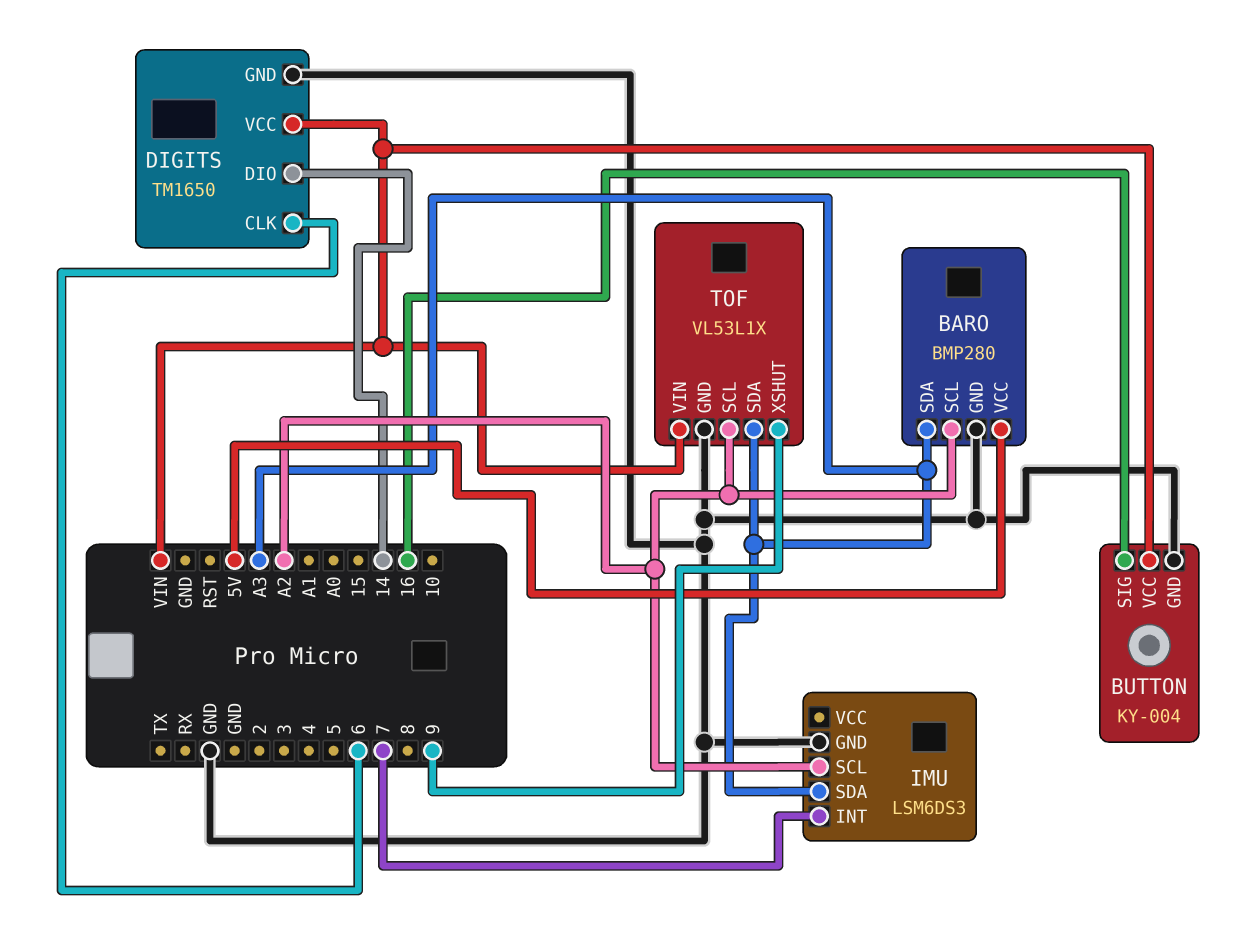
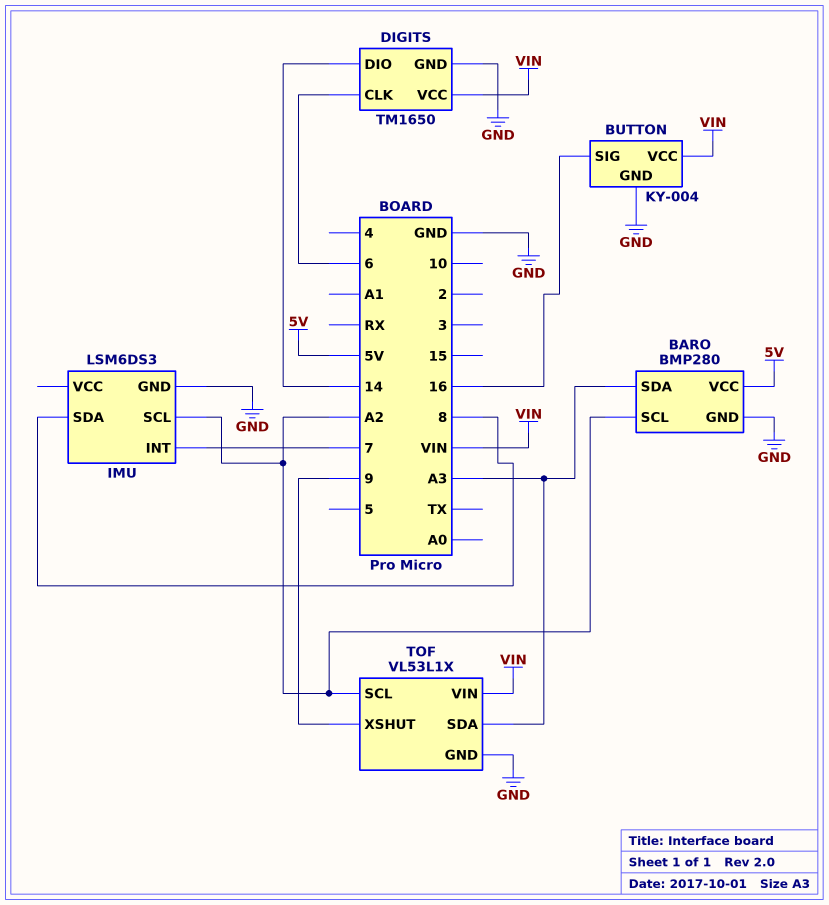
IMU pin SDA: A3 -> 8

